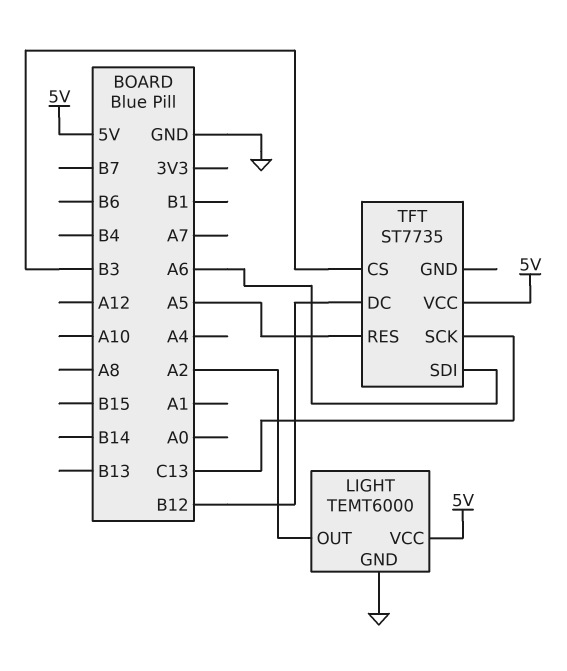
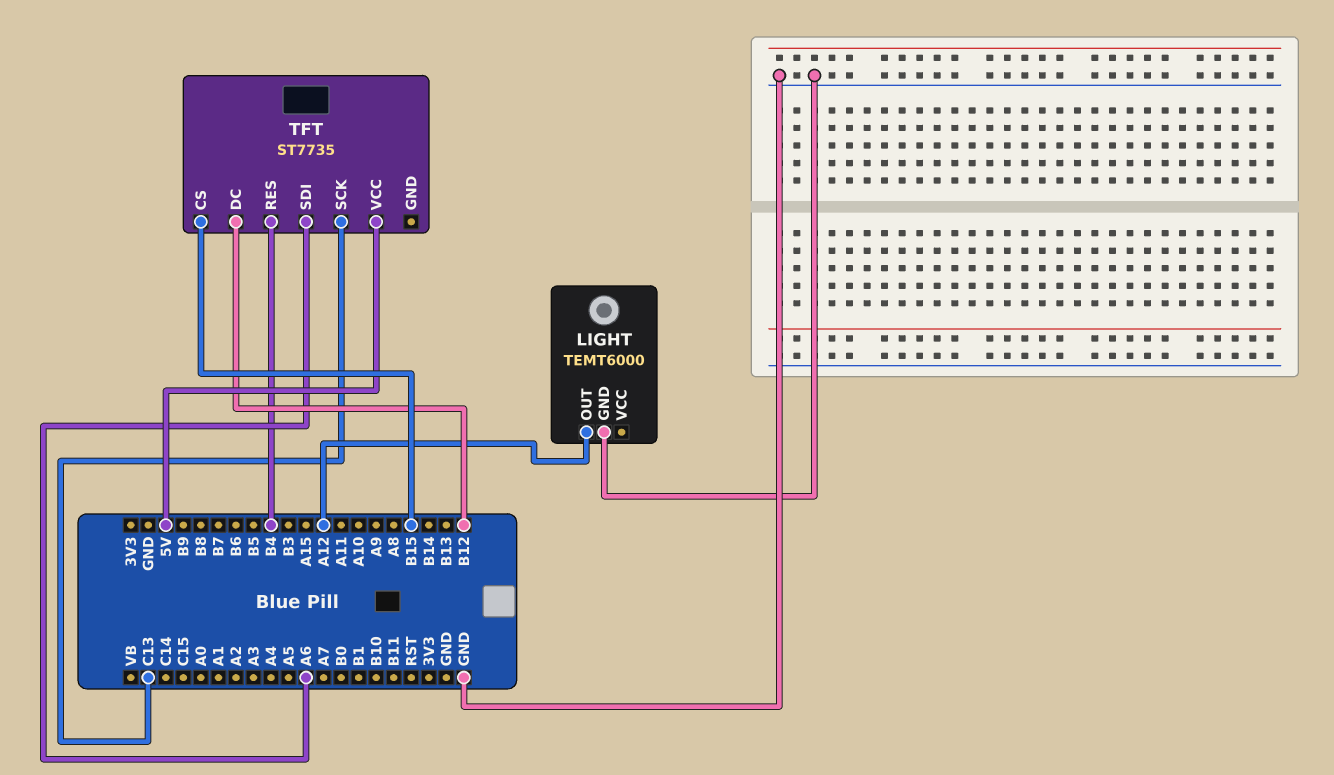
LIGHT pin OUT: A2 -> A12
LIGHT pin VCC: 5V -> none
TFT pin CS: B3 -> B15
TFT pin RES: A5 -> B4

